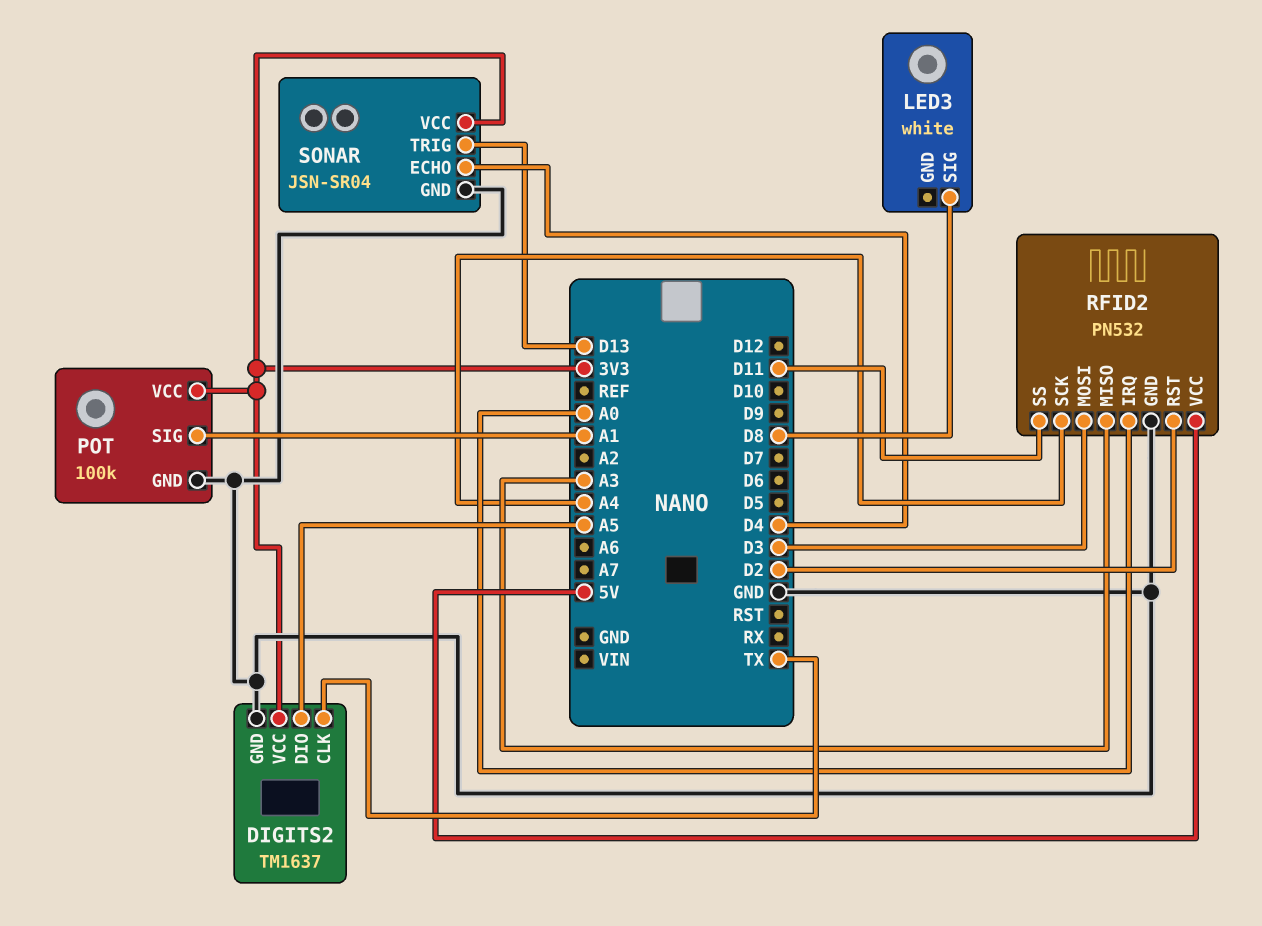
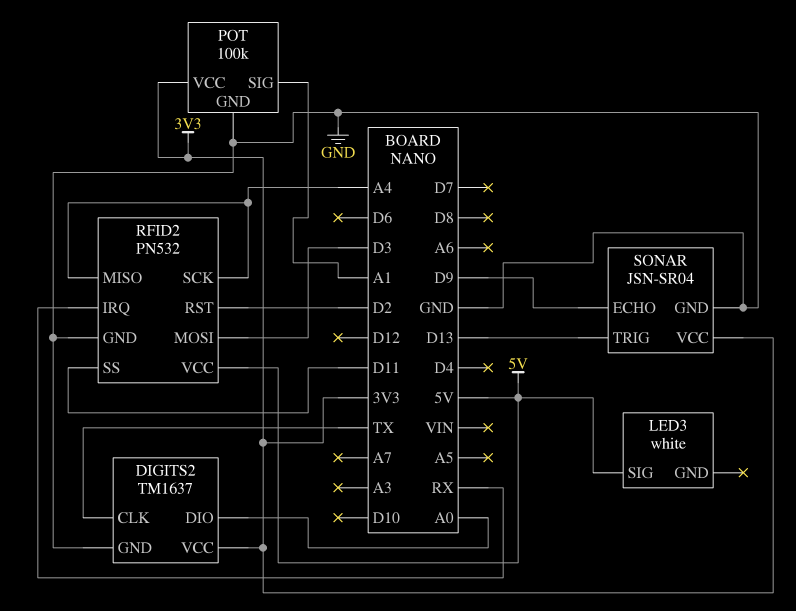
DIGITS2 pin DIO: A5 -> A0
LED3 pin SIG: D8 -> 5V
RFID2 pin IRQ: A0 -> RX
RFID2 pin MISO: A3 -> A4
SONAR pin ECHO: D4 -> D9

